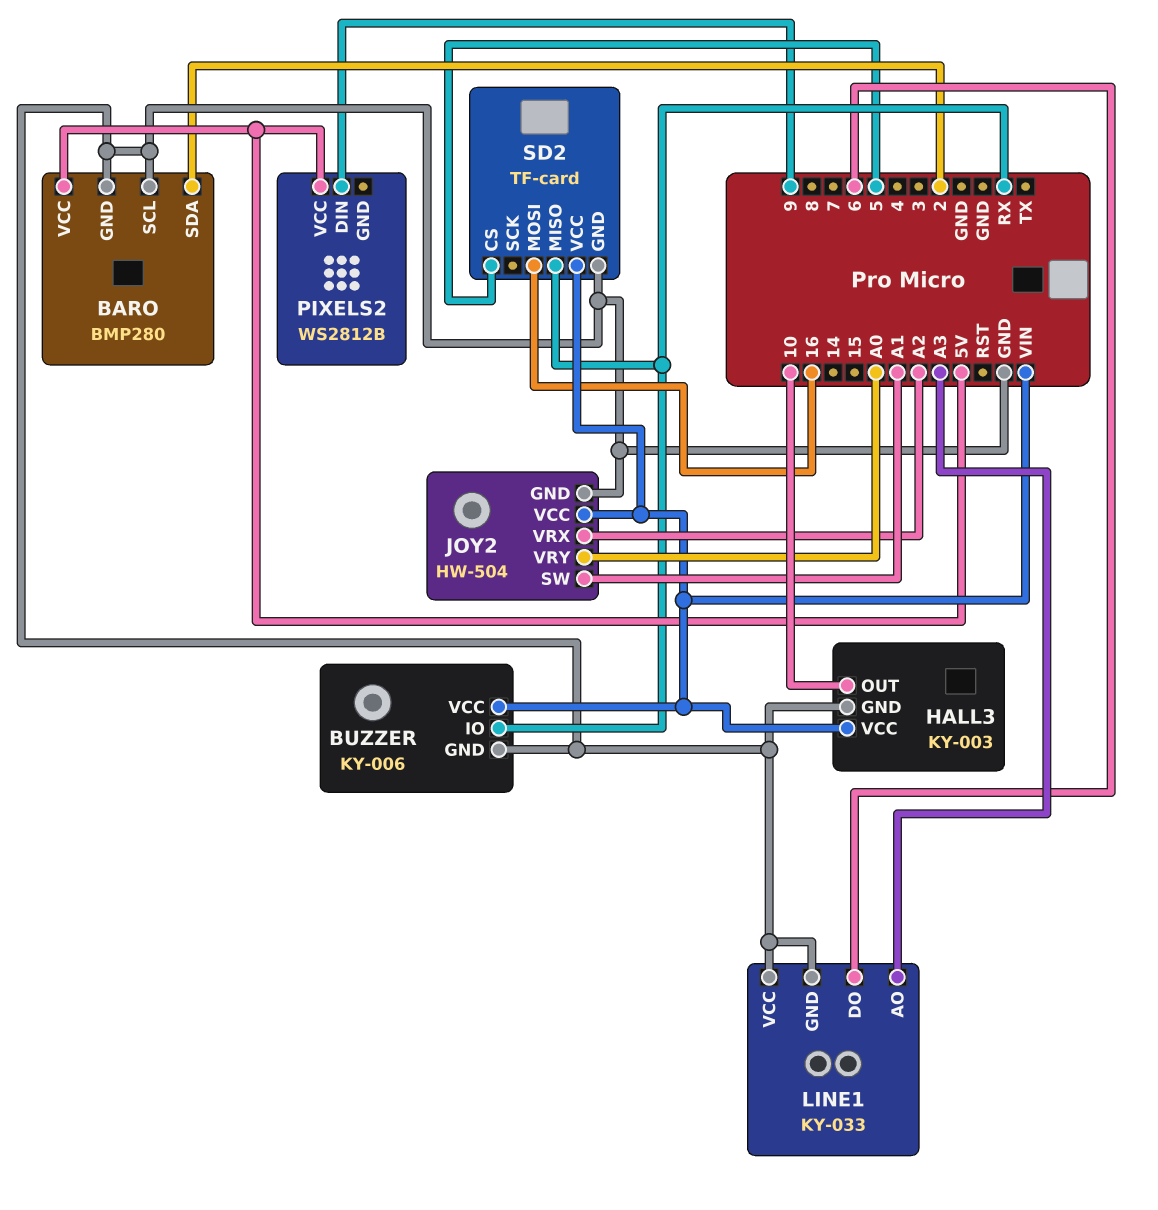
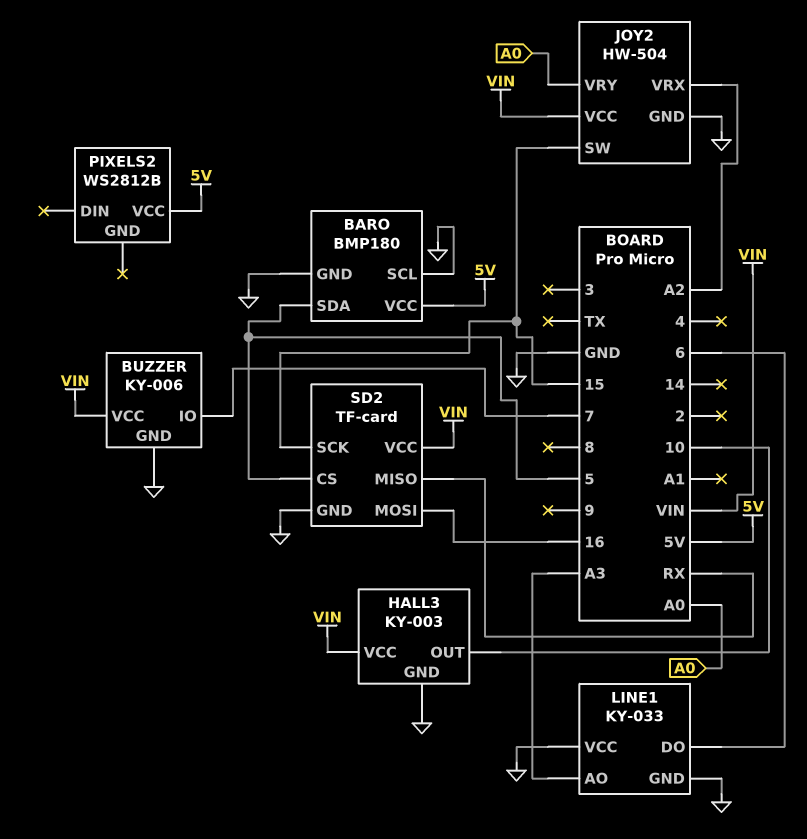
BARO: BMP280 -> BMP180
BARO pin SDA: 2 -> 5
BUZZER pin IO: RX -> 7
JOY2 pin SW: A1 -> 15
PIXELS2 pin DIN: 9 -> none
SD2 pin SCK: none -> 15

